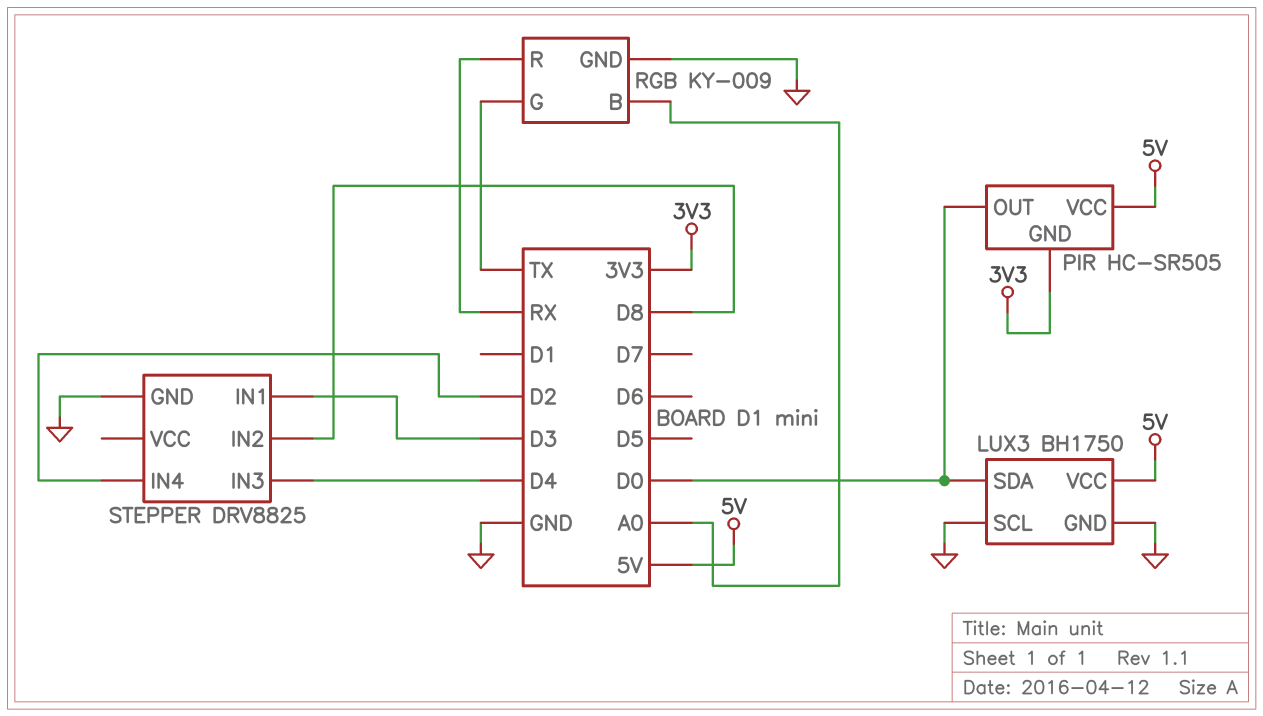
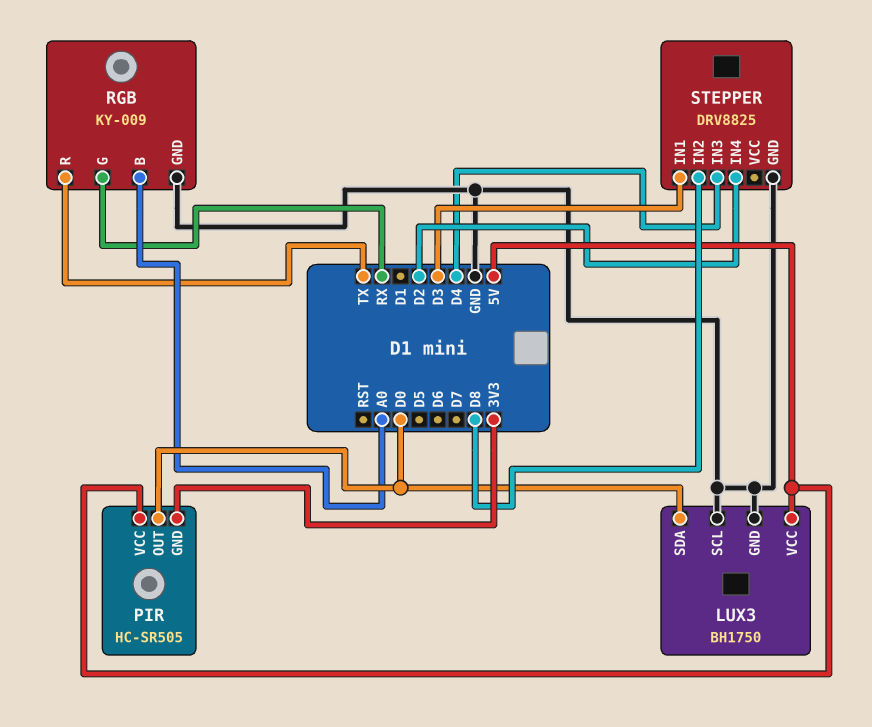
RGB pin G: TX -> RX
RGB pin R: RX -> TX

